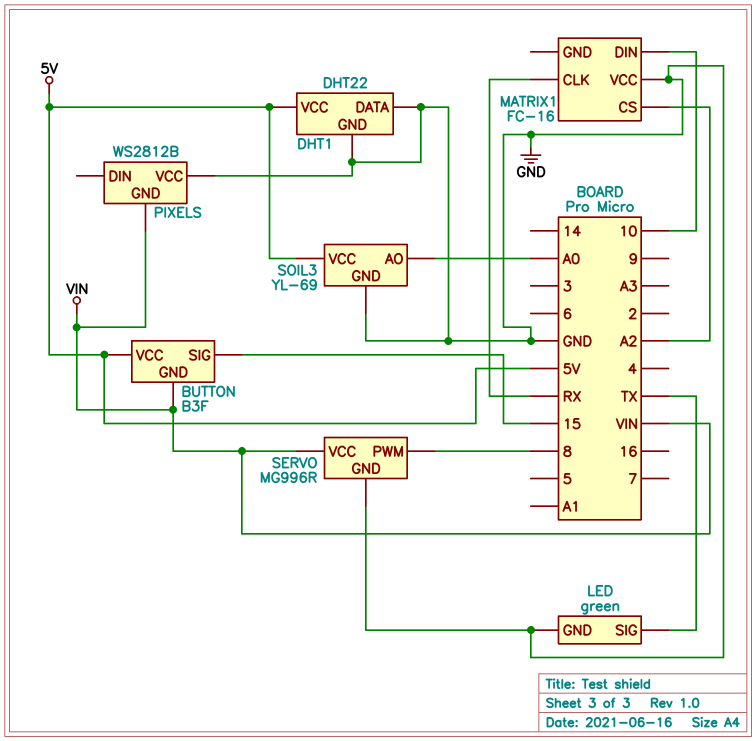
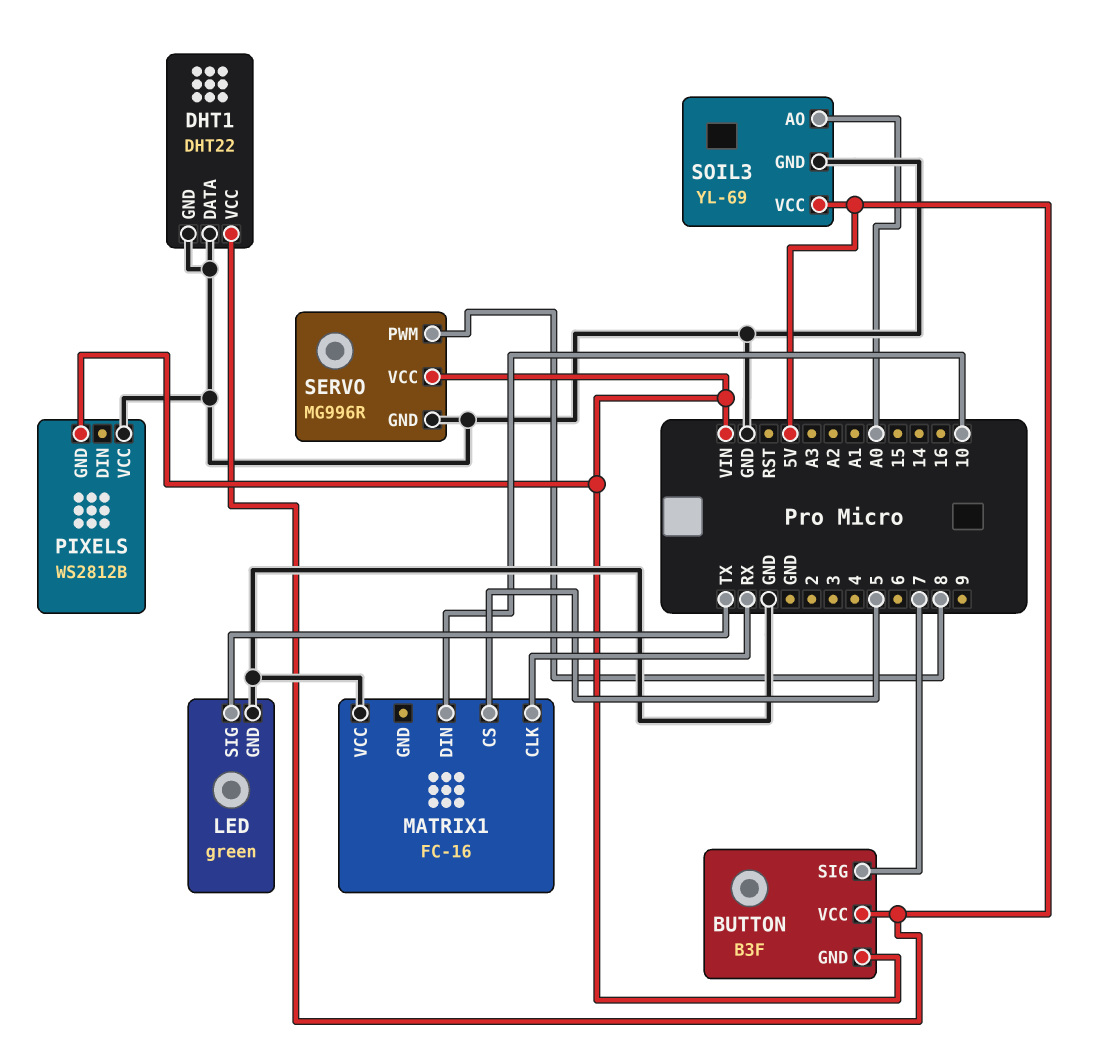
BUTTON pin SIG: 15 -> 7
MATRIX1 pin CS: A2 -> 5

